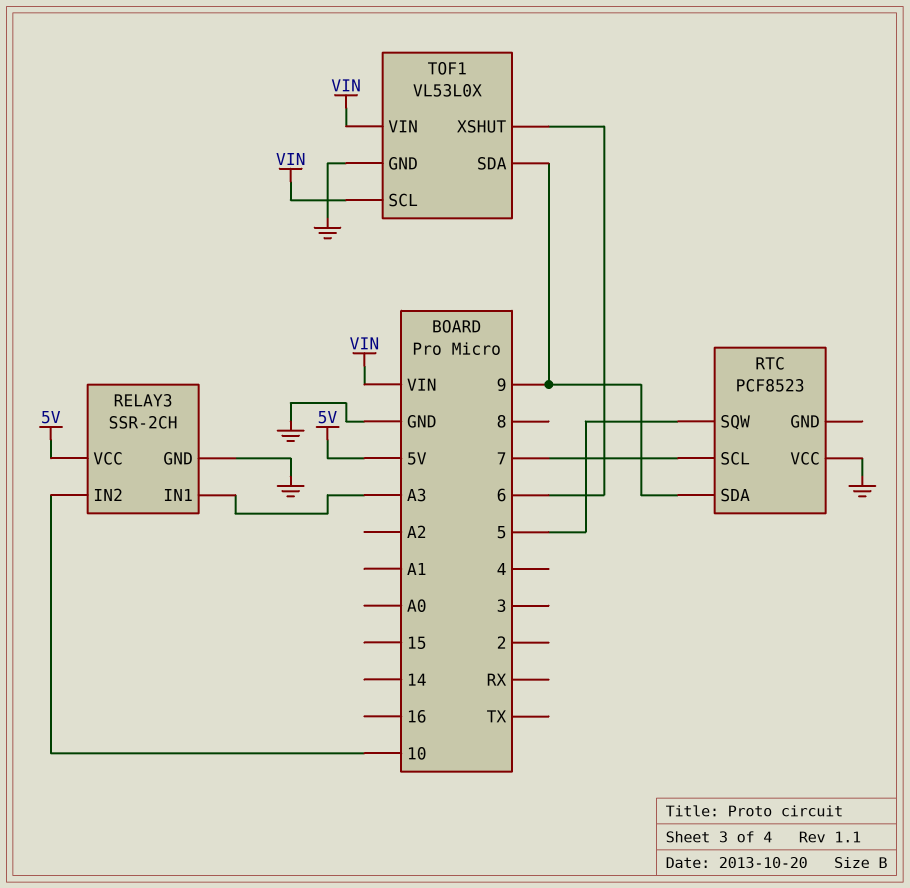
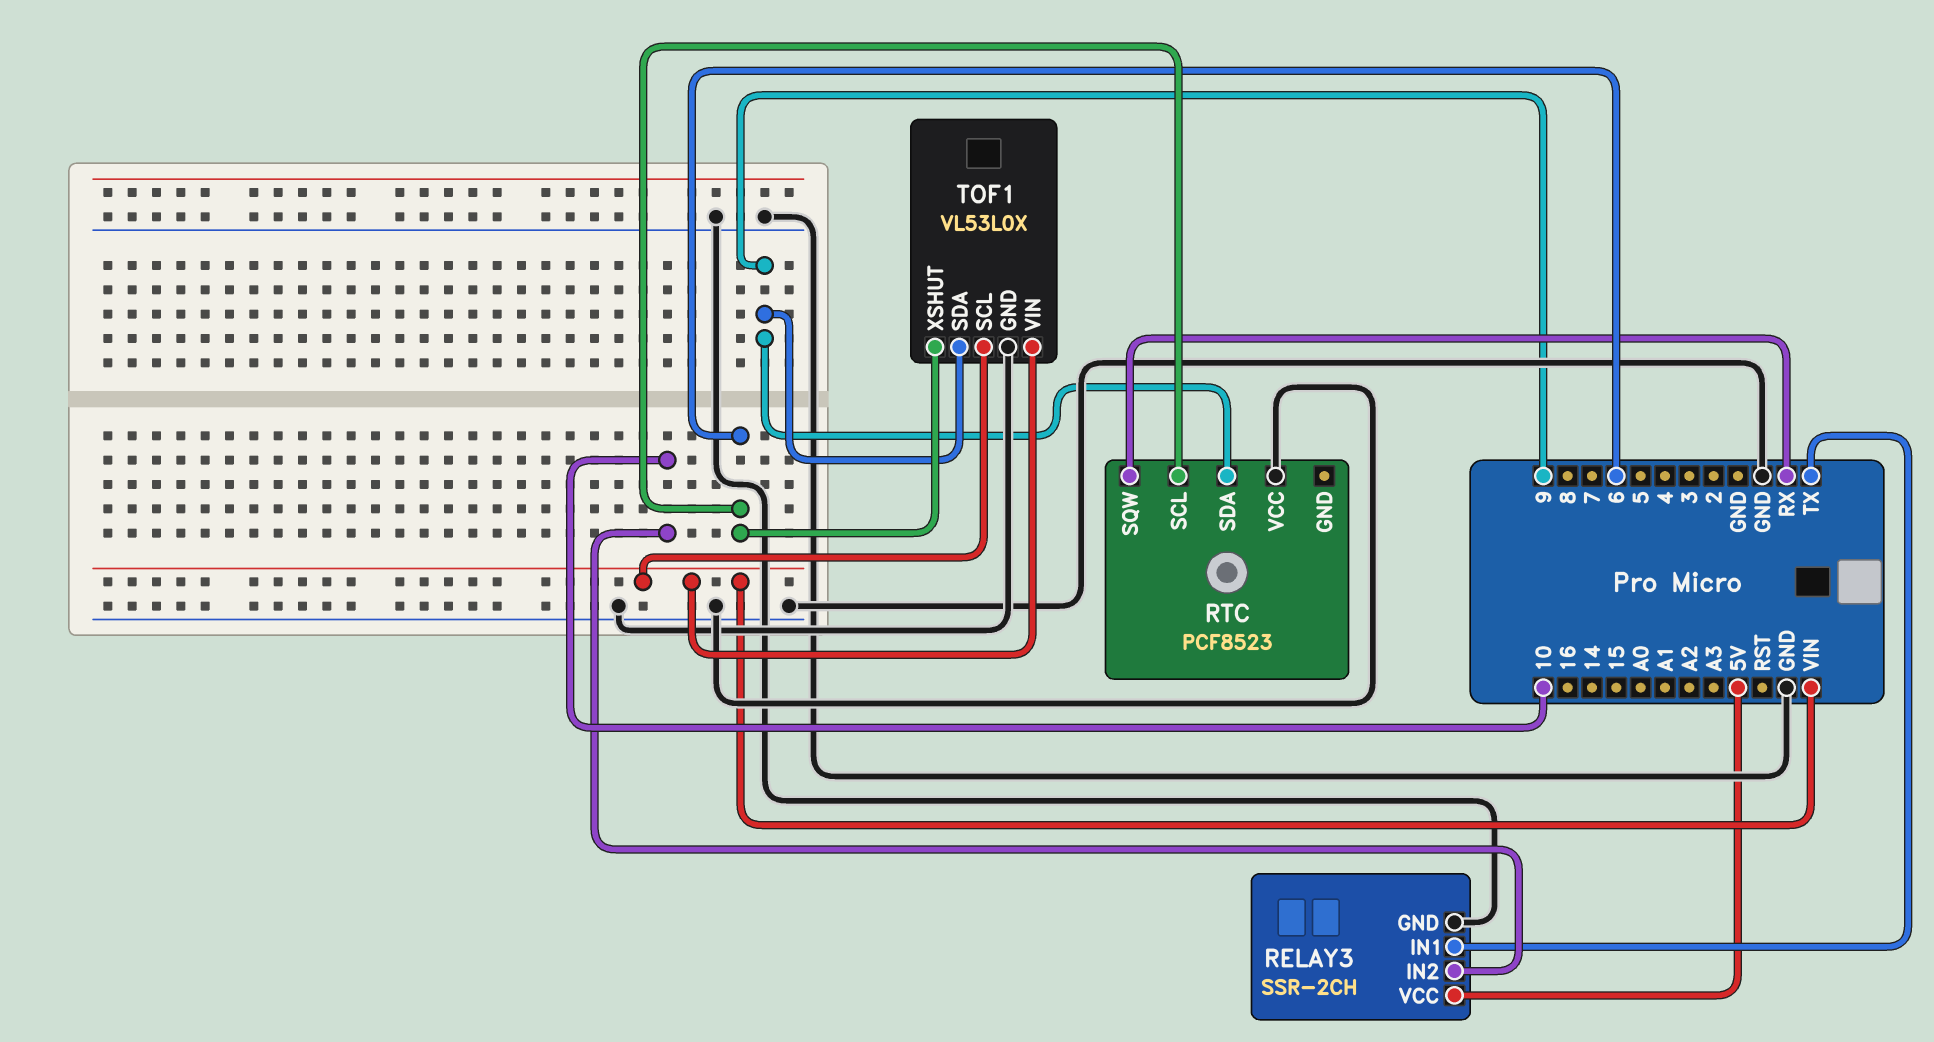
RELAY3 pin IN1: A3 -> TX
RTC pin SCL: 7 -> 6
RTC pin SQW: 5 -> RX

